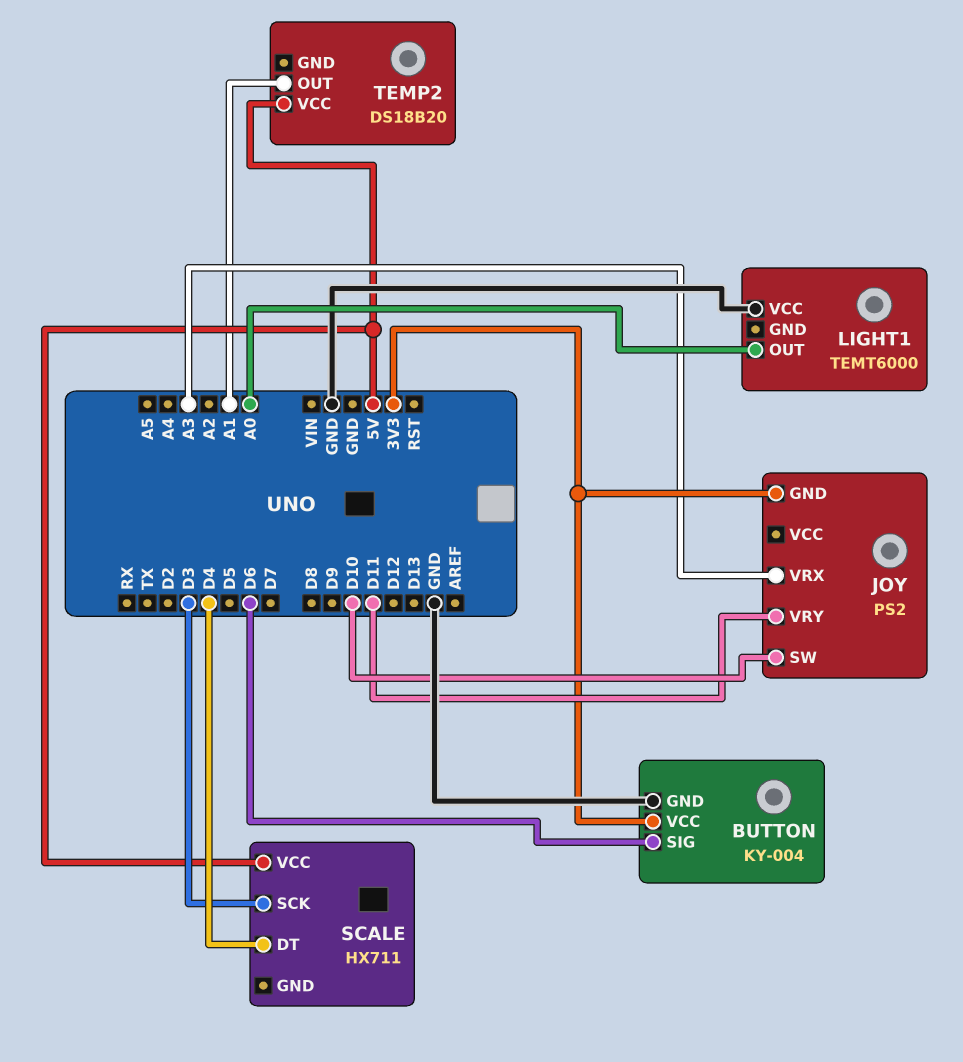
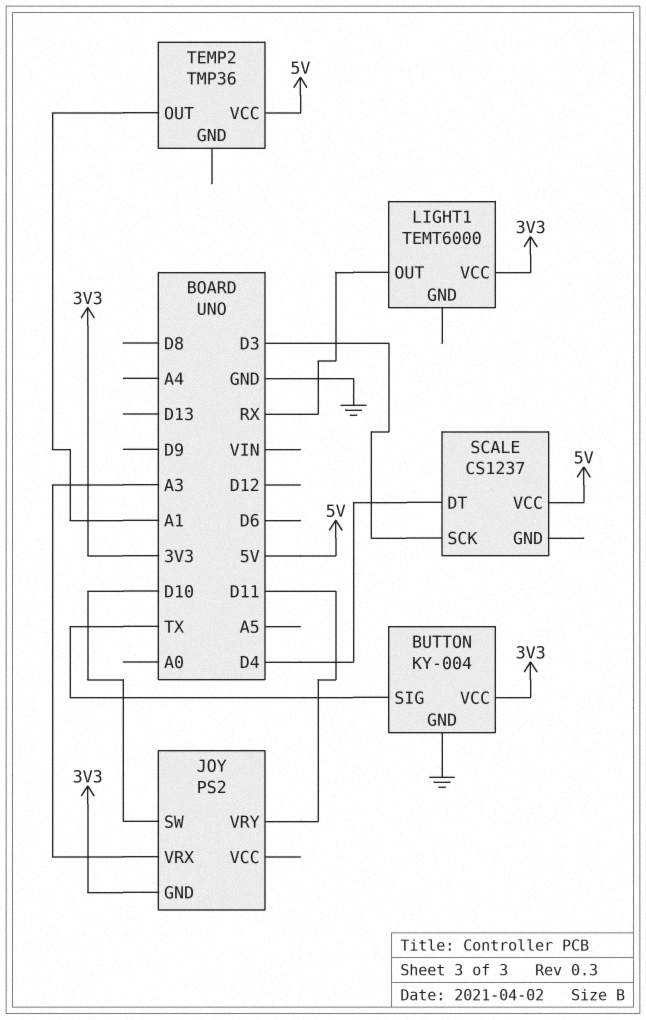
BUTTON pin SIG: D6 -> TX
LIGHT1 pin OUT: A0 -> RX
LIGHT1 pin VCC: GND -> 3V3
SCALE: HX711 -> CS1237
TEMP2: DS18B20 -> TMP36

